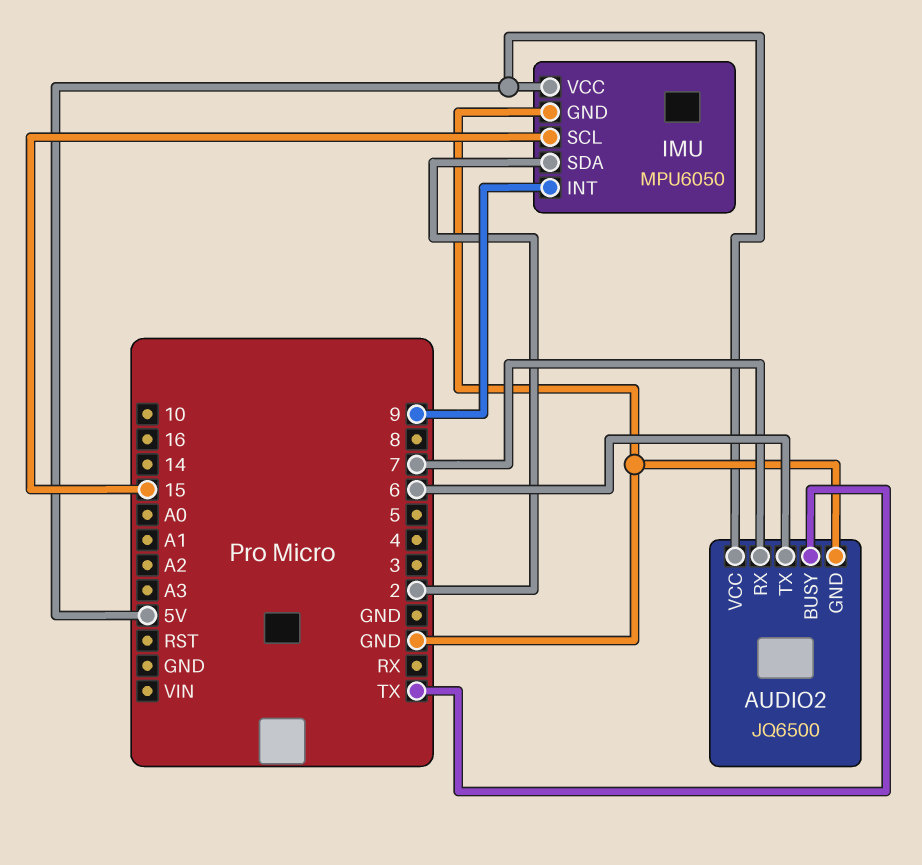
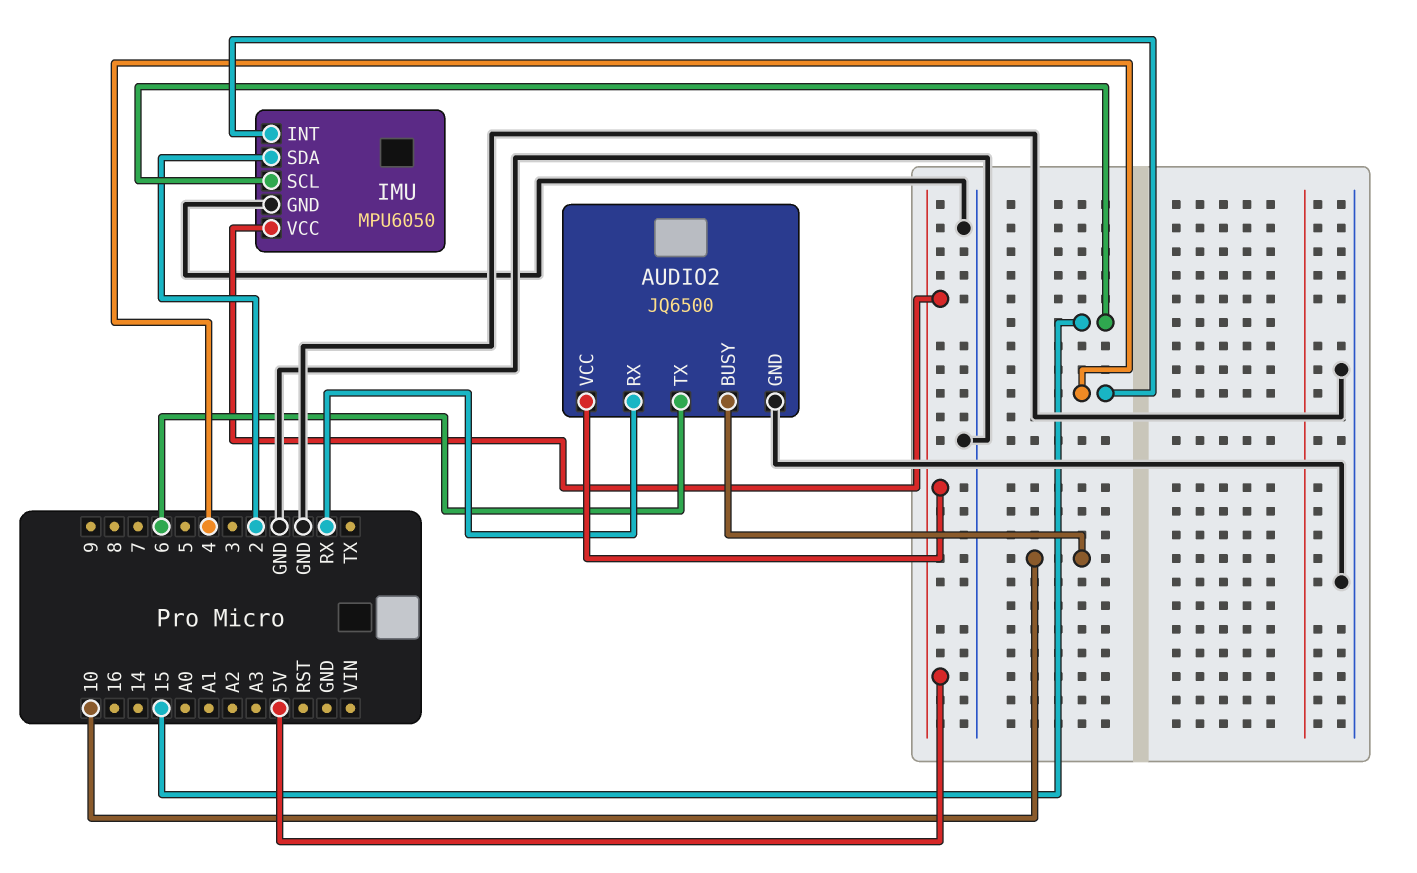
AUDIO2 pin BUSY: TX -> 10
AUDIO2 pin RX: 7 -> RX
IMU pin INT: 9 -> 4

